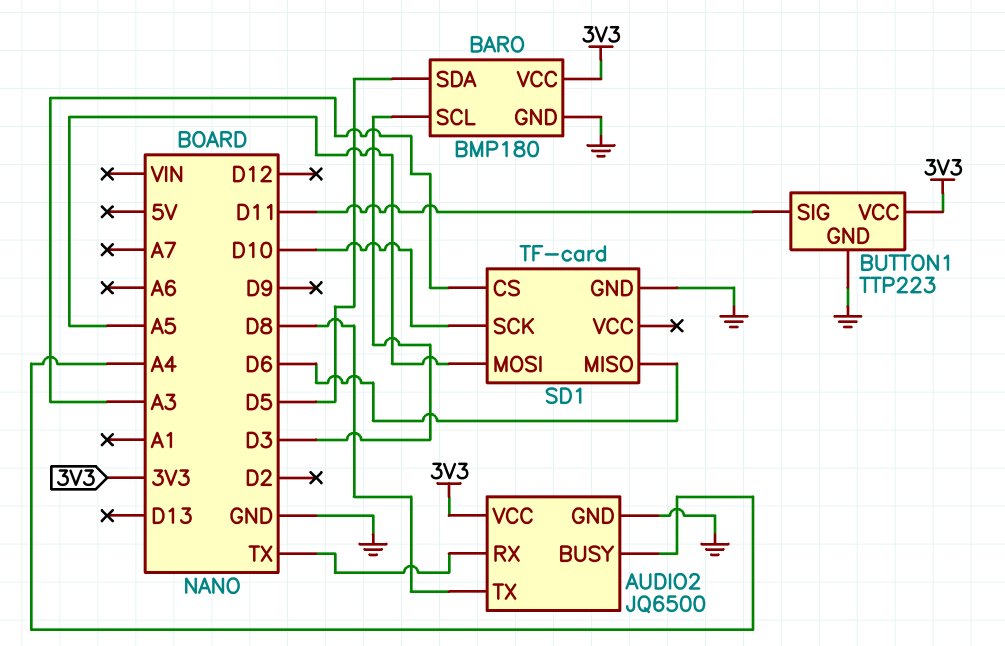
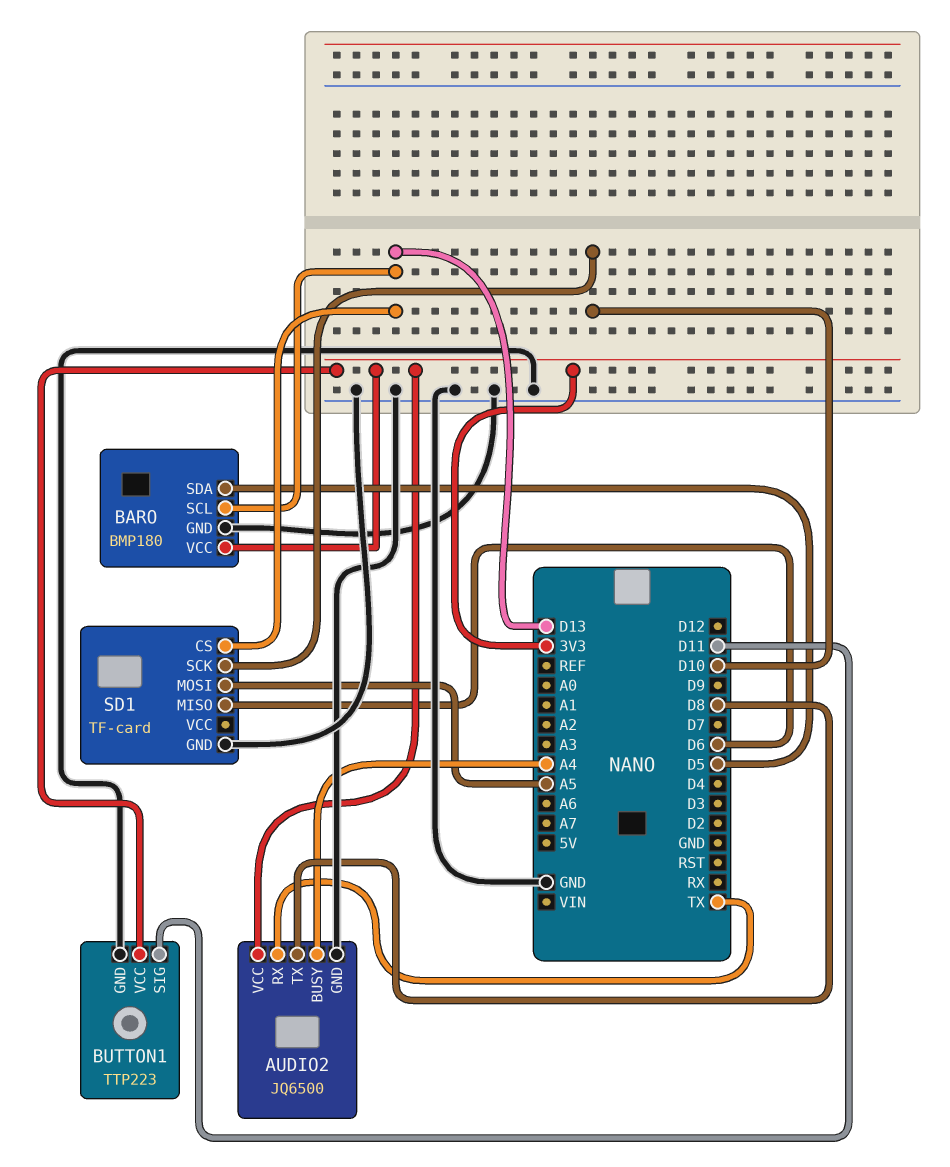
BARO pin SCL: D3 -> D13
SD1 pin CS: A3 -> D13

